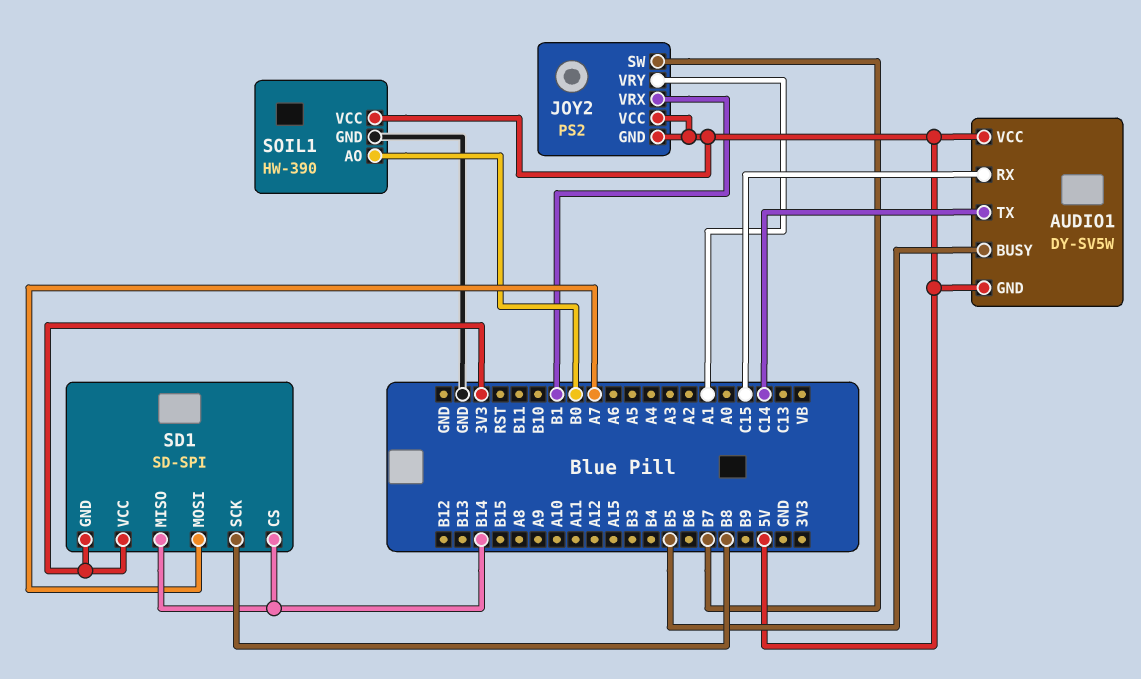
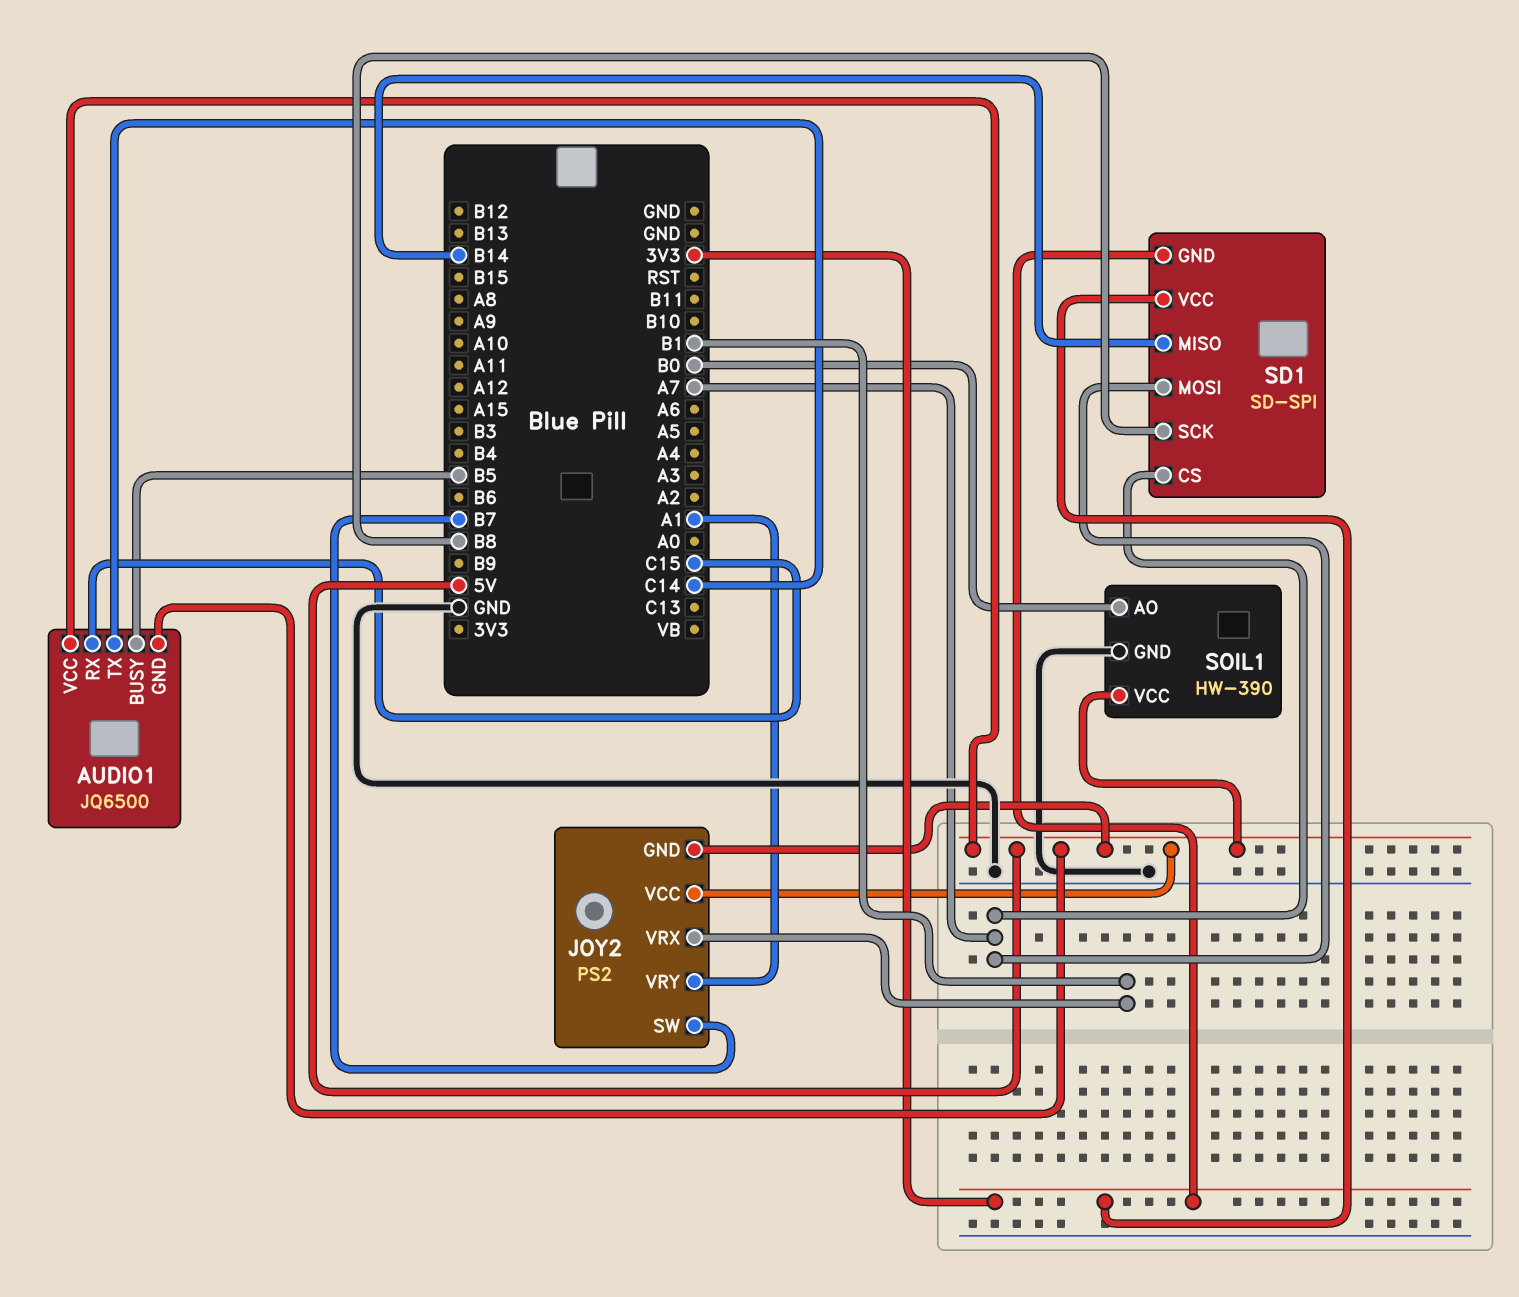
AUDIO1: DY-SV5W -> JQ6500
SD1 pin CS: B14 -> A7

